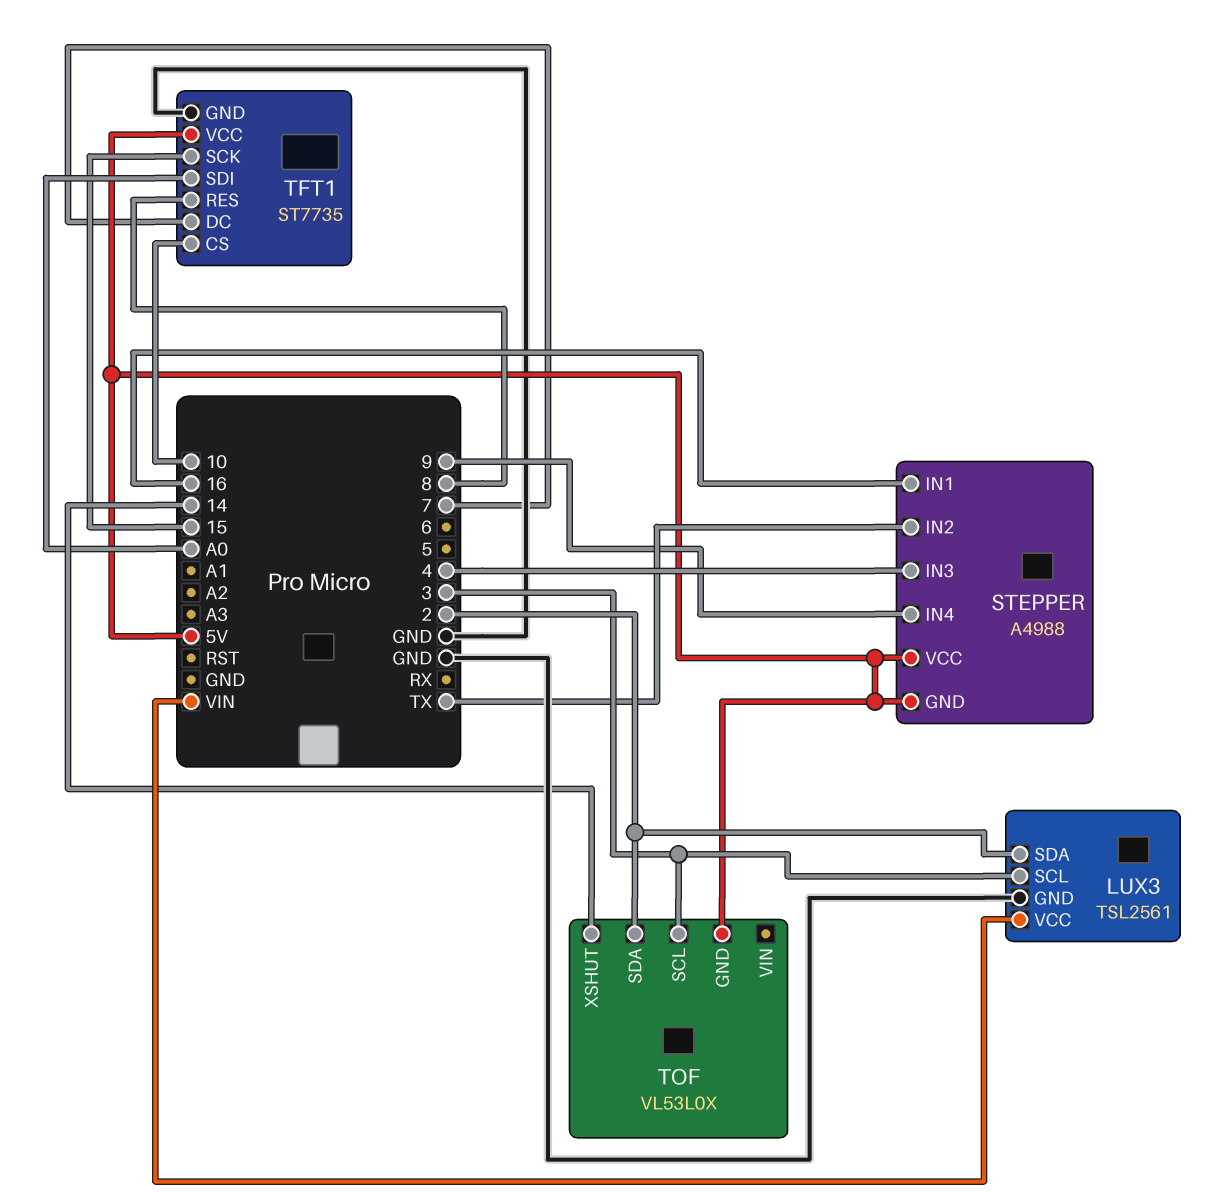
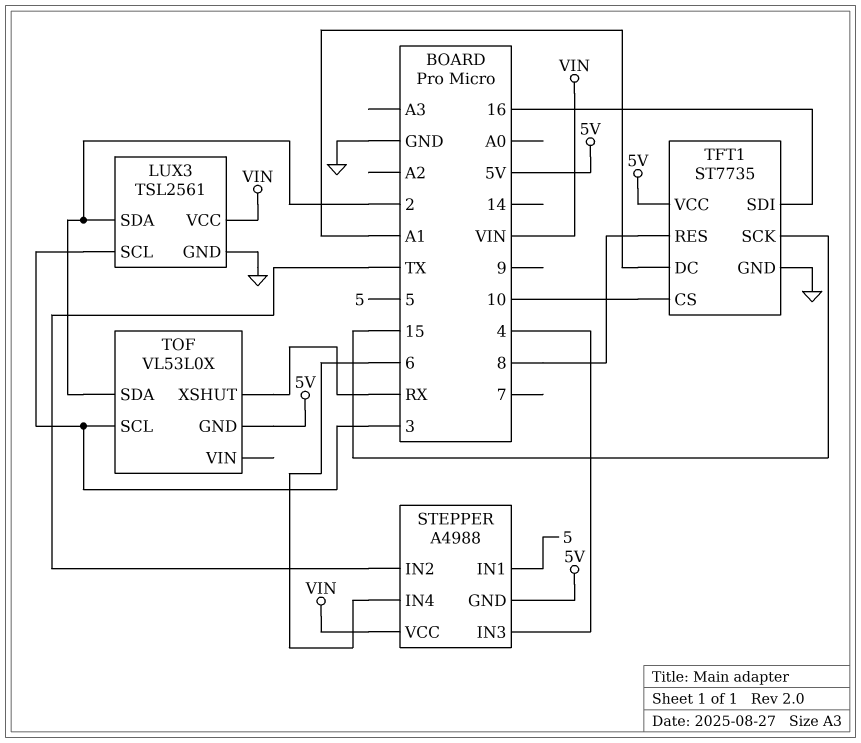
STEPPER pin IN1: 16 -> 5
STEPPER pin IN4: 9 -> 6
STEPPER pin VCC: 5V -> VIN
TFT1 pin DC: 7 -> A1
TFT1 pin SDI: A0 -> 16
TOF pin XSHUT: 14 -> RX

